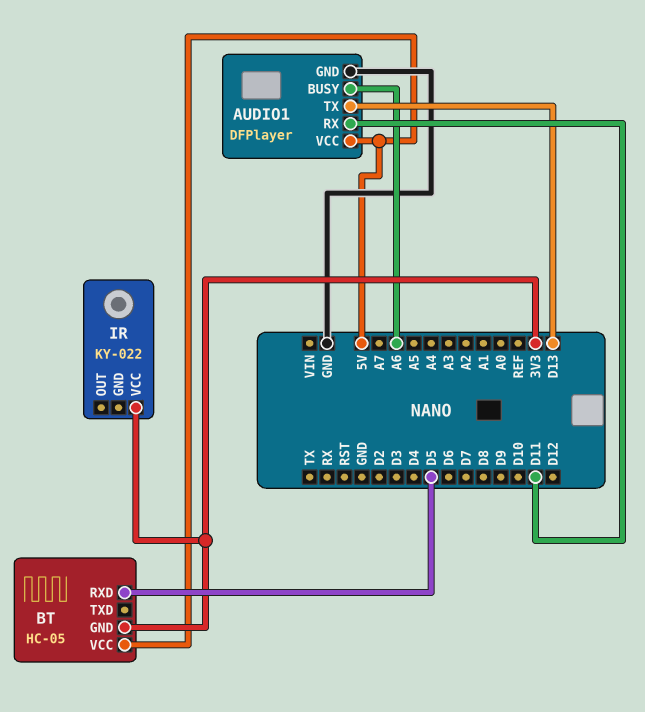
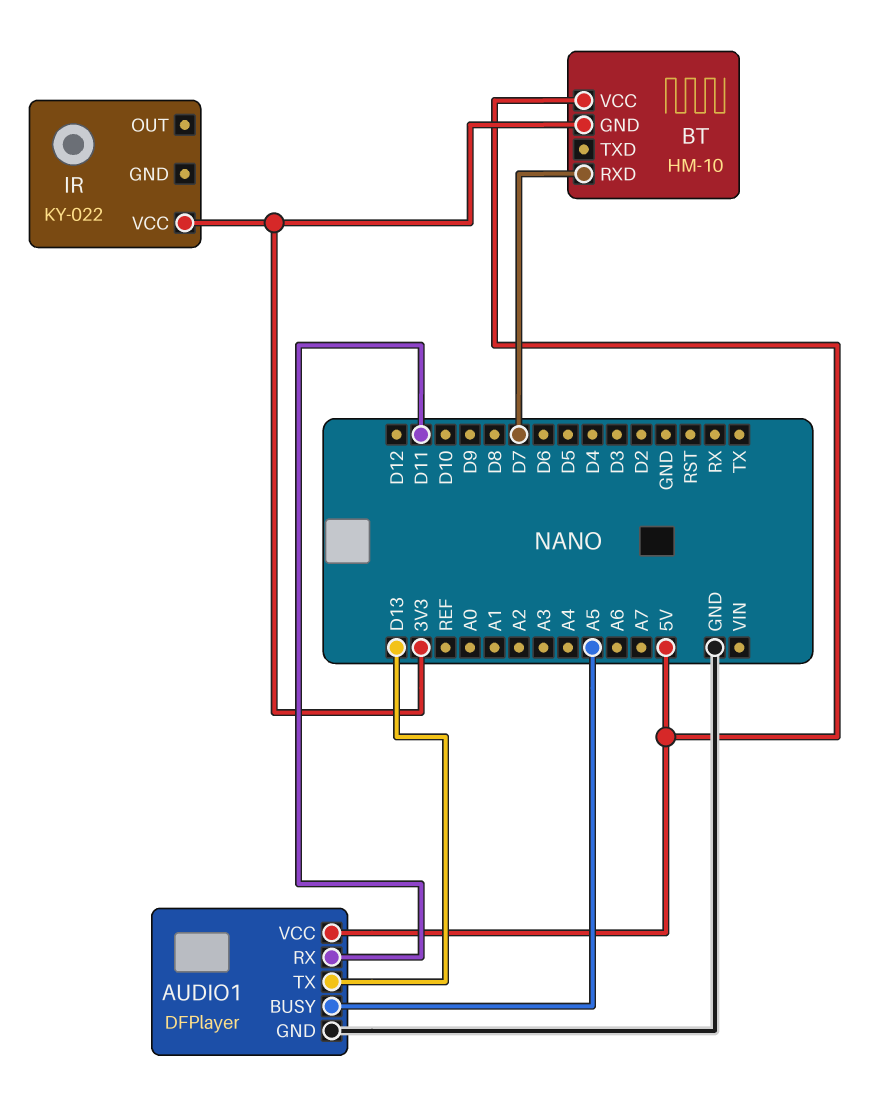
AUDIO1 pin BUSY: A6 -> A5
BT: HC-05 -> HM-10
BT pin RXD: D5 -> D7

